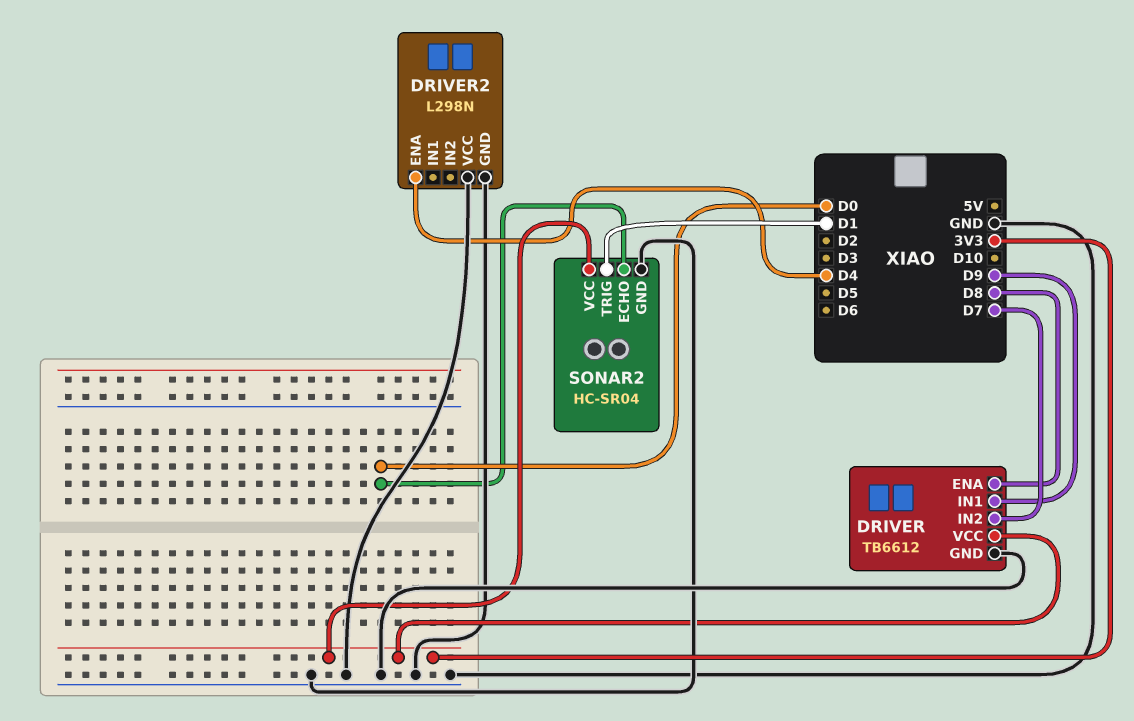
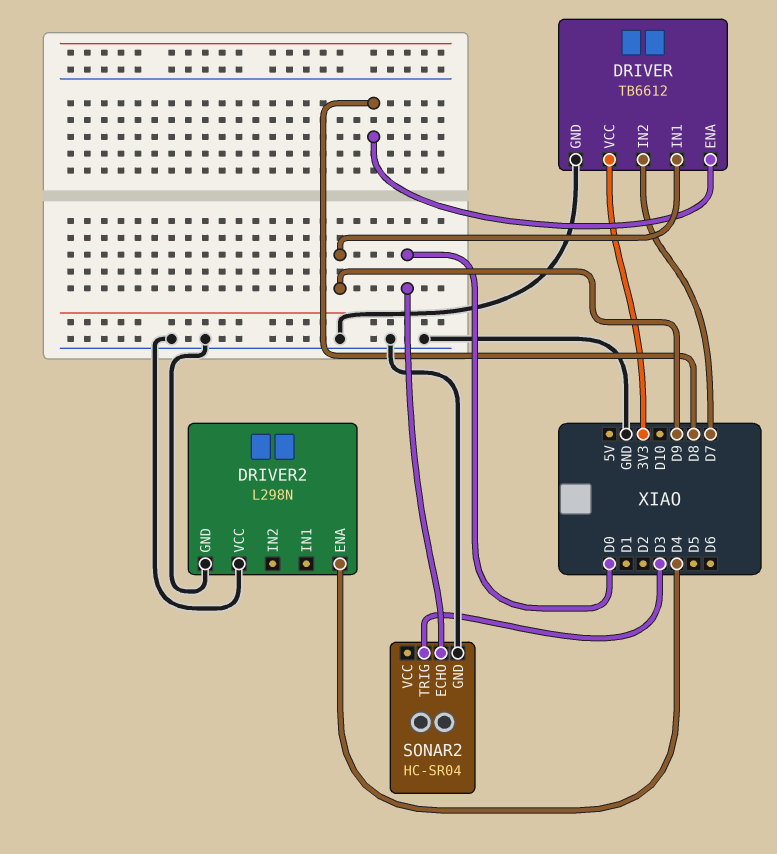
SONAR2 pin TRIG: D1 -> D3
SONAR2 pin VCC: 3V3 -> none

